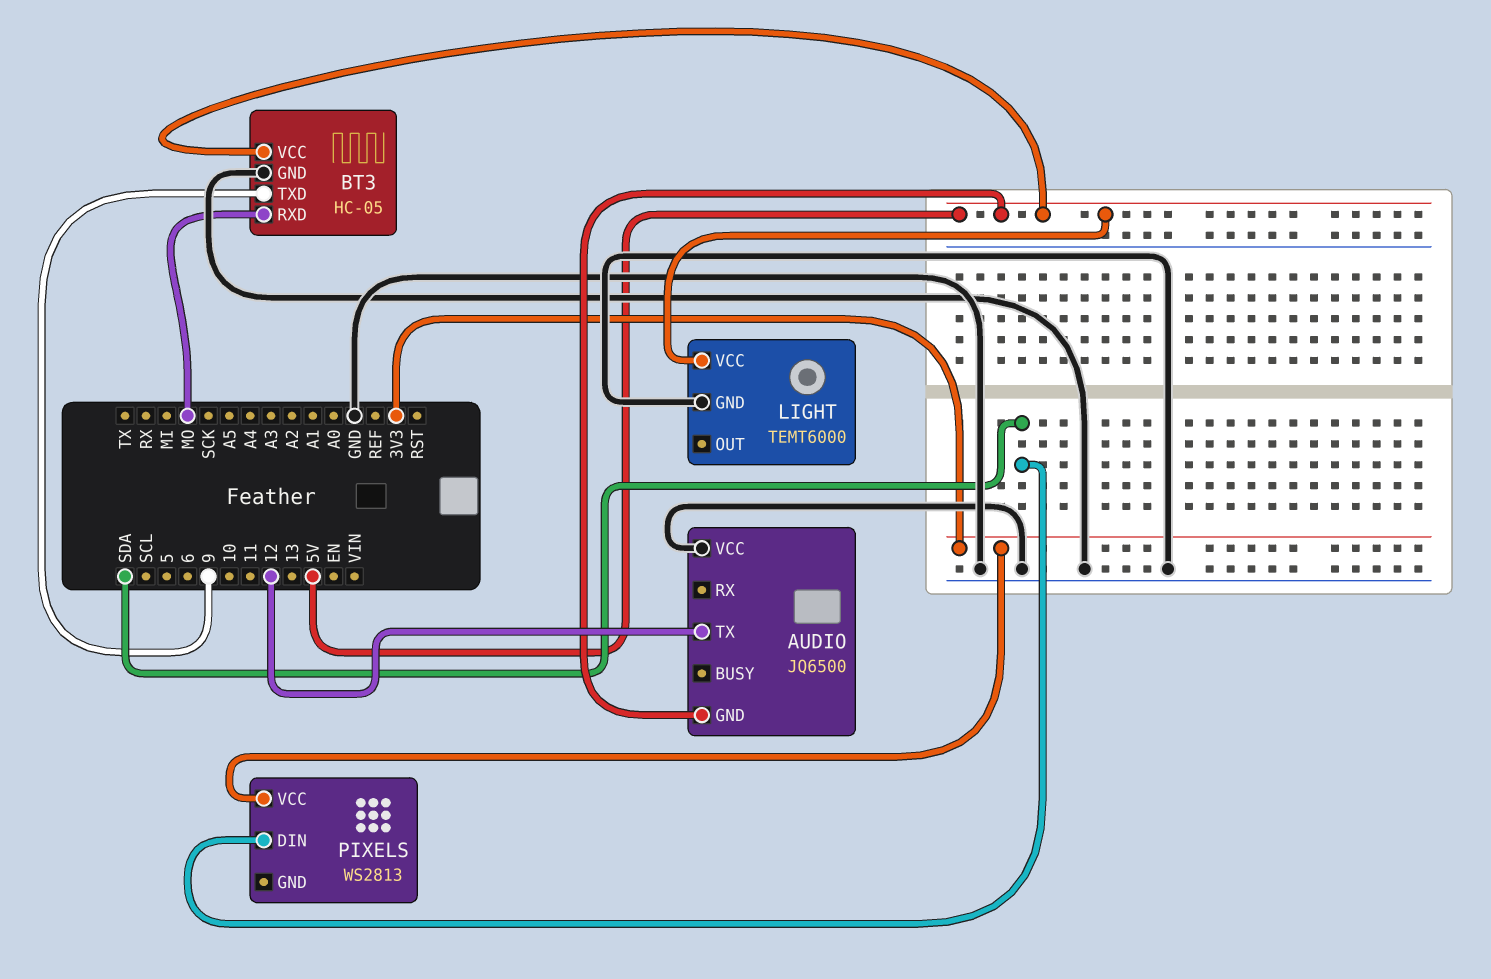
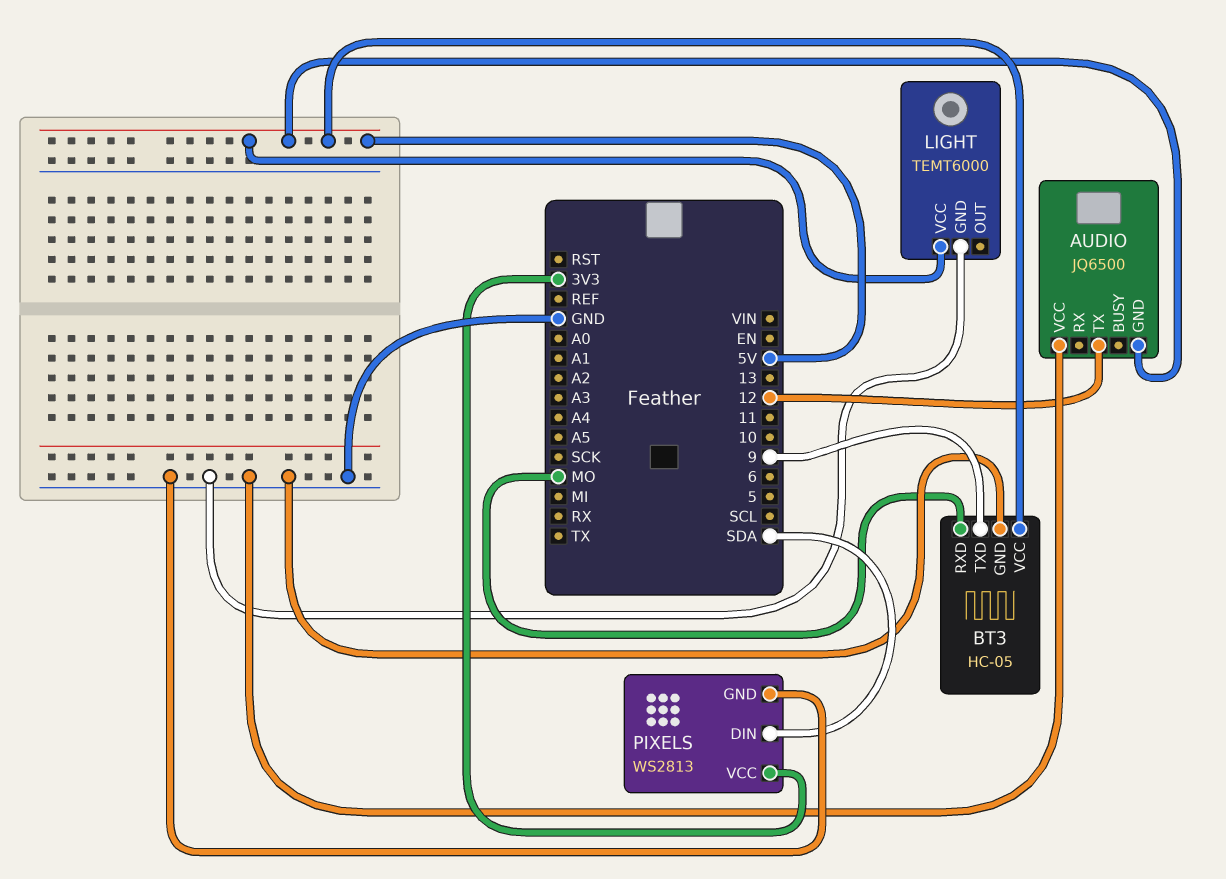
PIXELS pin GND: none -> GND

